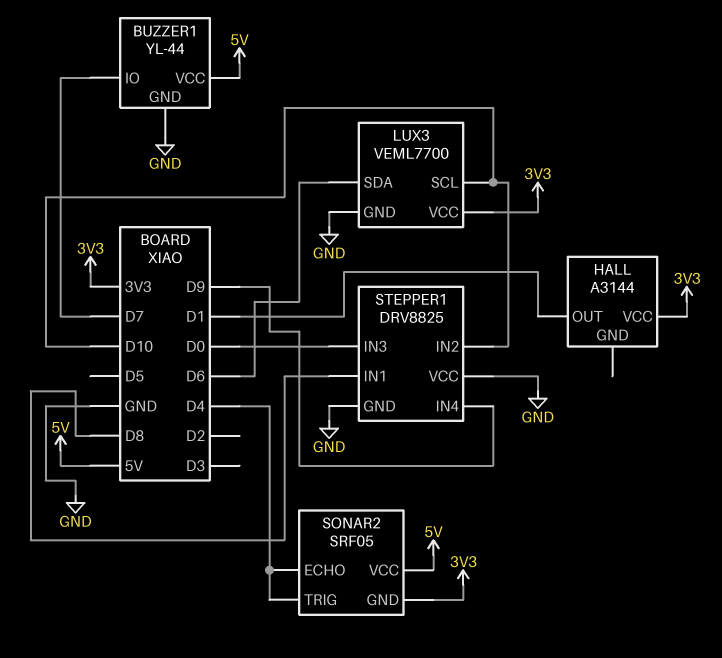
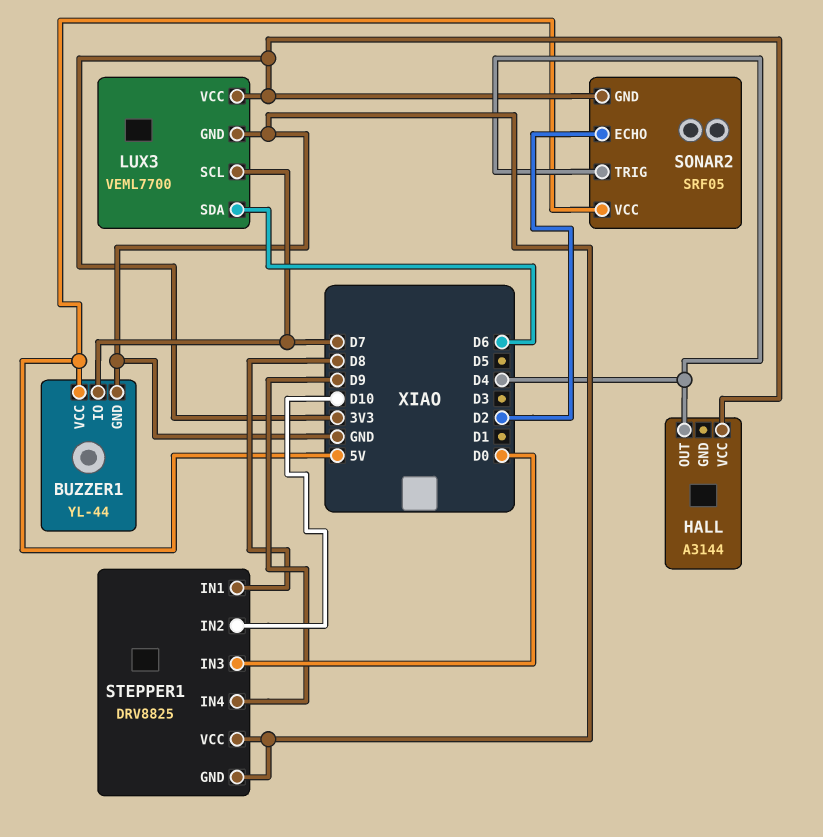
HALL pin OUT: D1 -> D4
LUX3 pin SCL: D10 -> D7
SONAR2 pin ECHO: D4 -> D2

